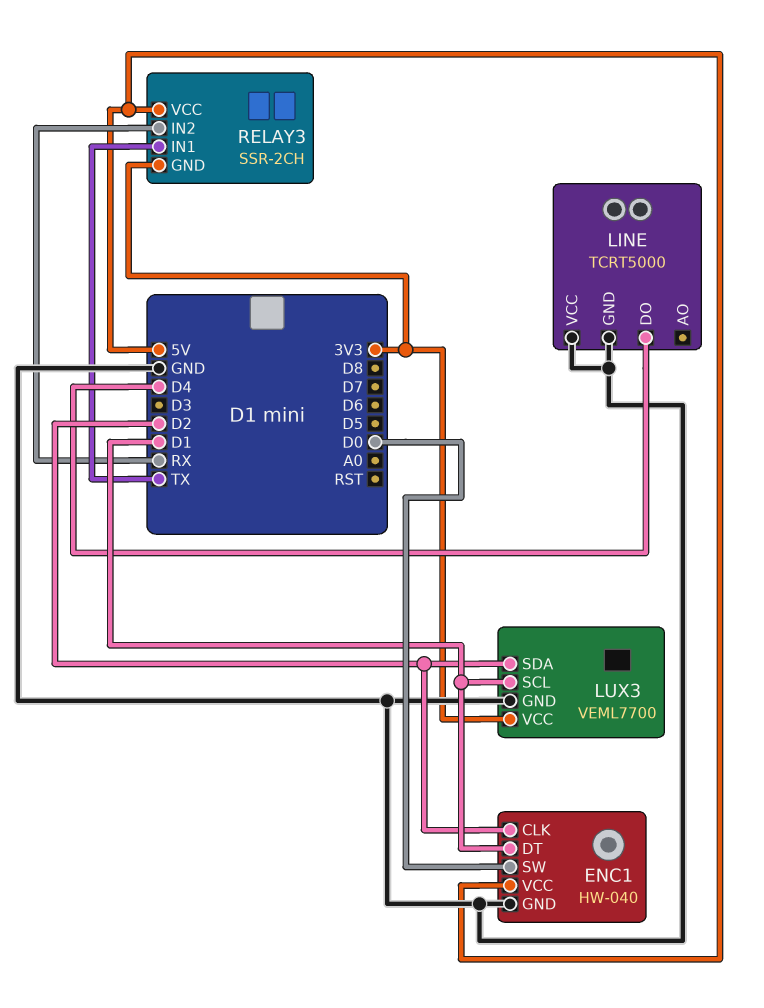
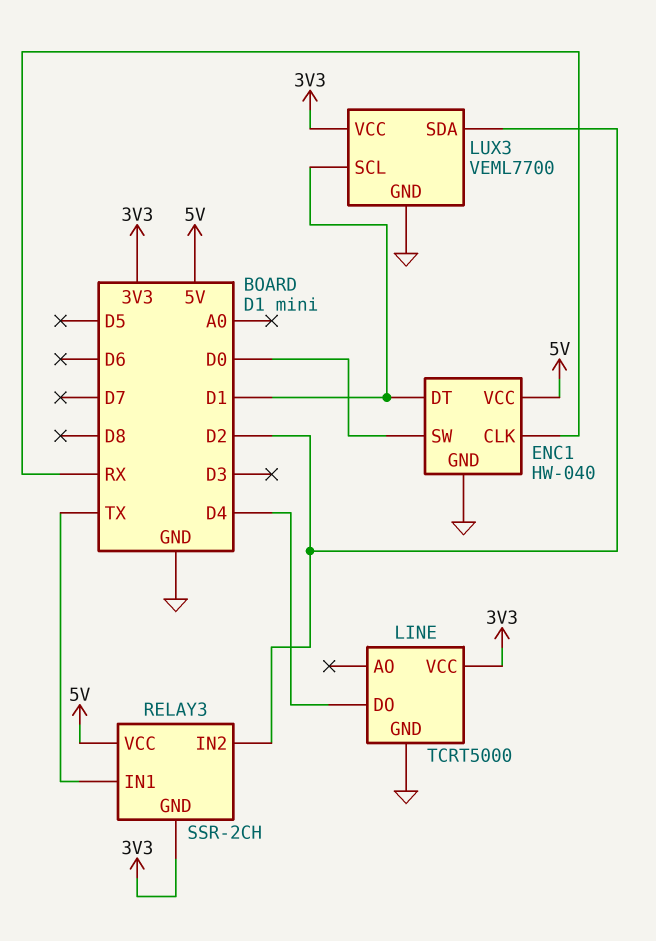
ENC1 pin CLK: D2 -> RX
LINE pin VCC: GND -> 3V3
RELAY3 pin IN2: RX -> D2

